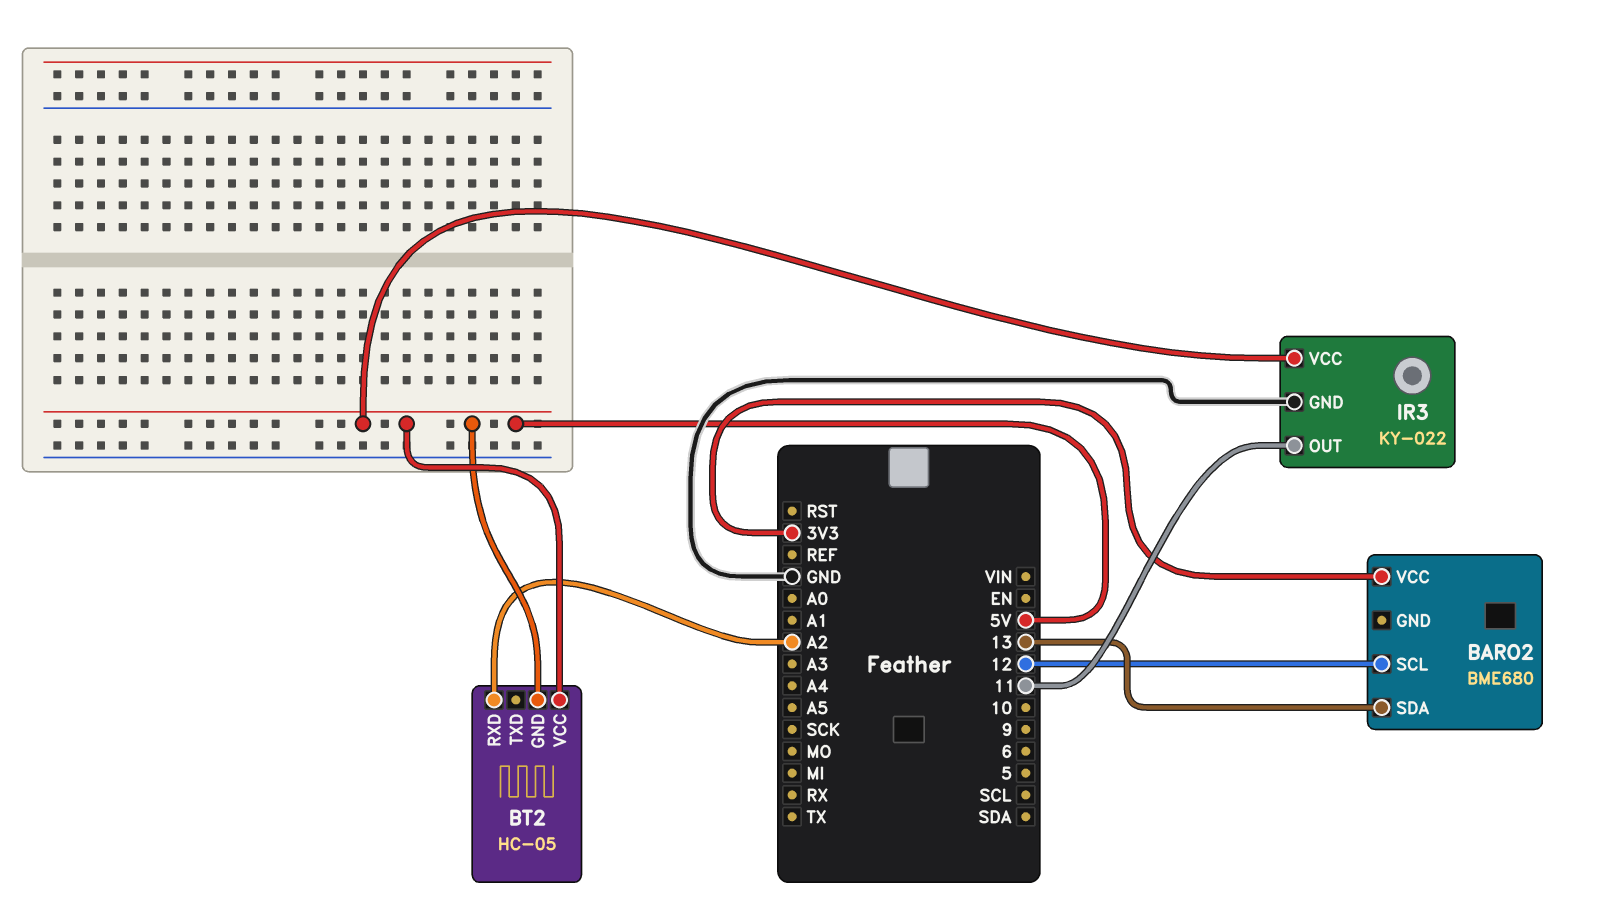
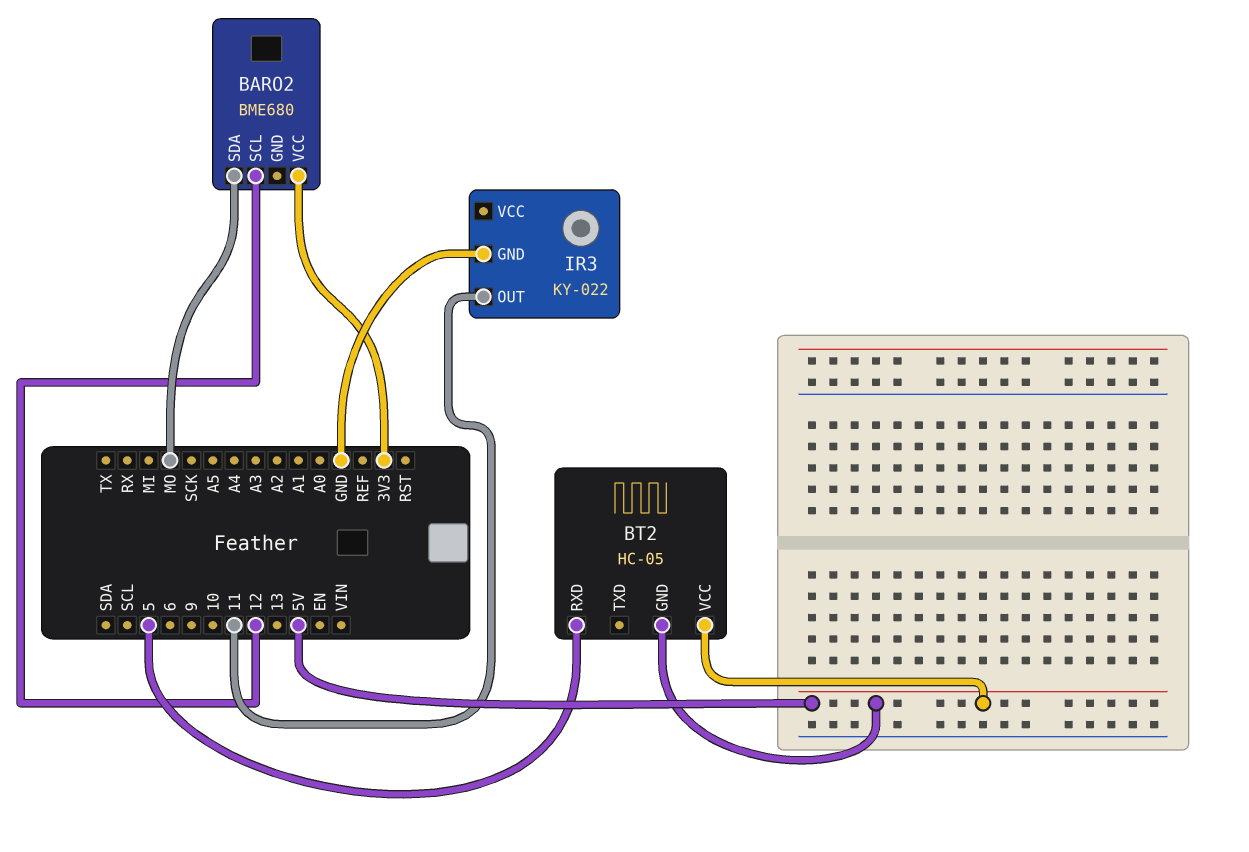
BARO2 pin SDA: 13 -> MO
BT2 pin RXD: A2 -> 5
IR3 pin VCC: 5V -> none

